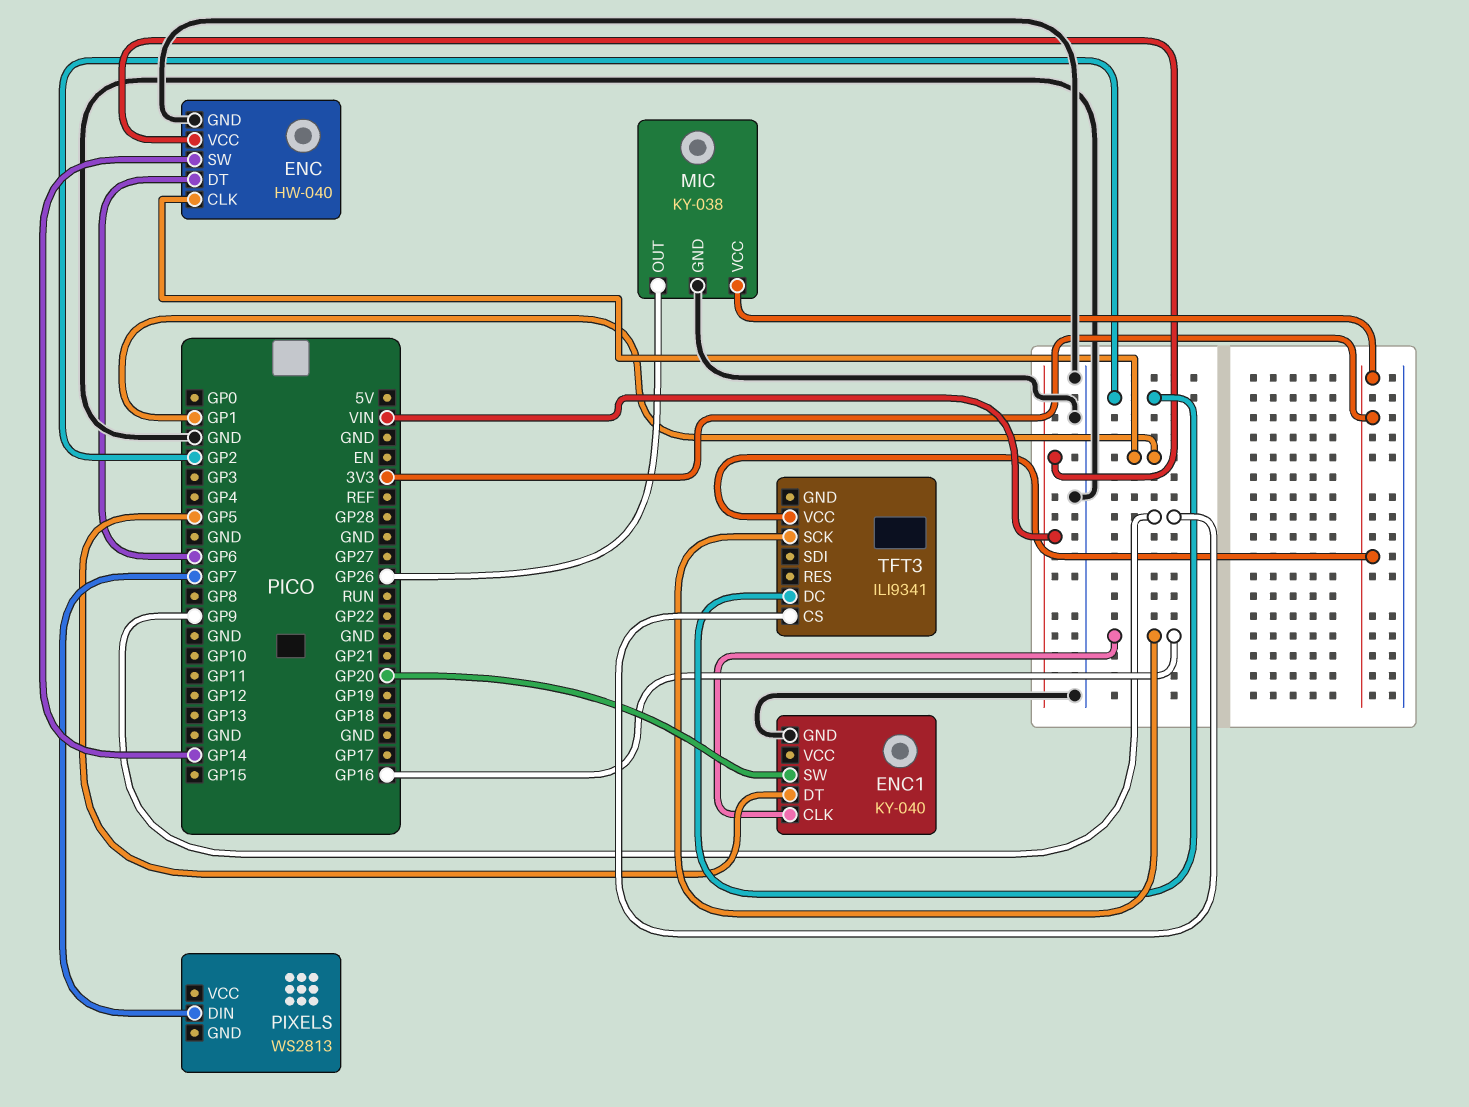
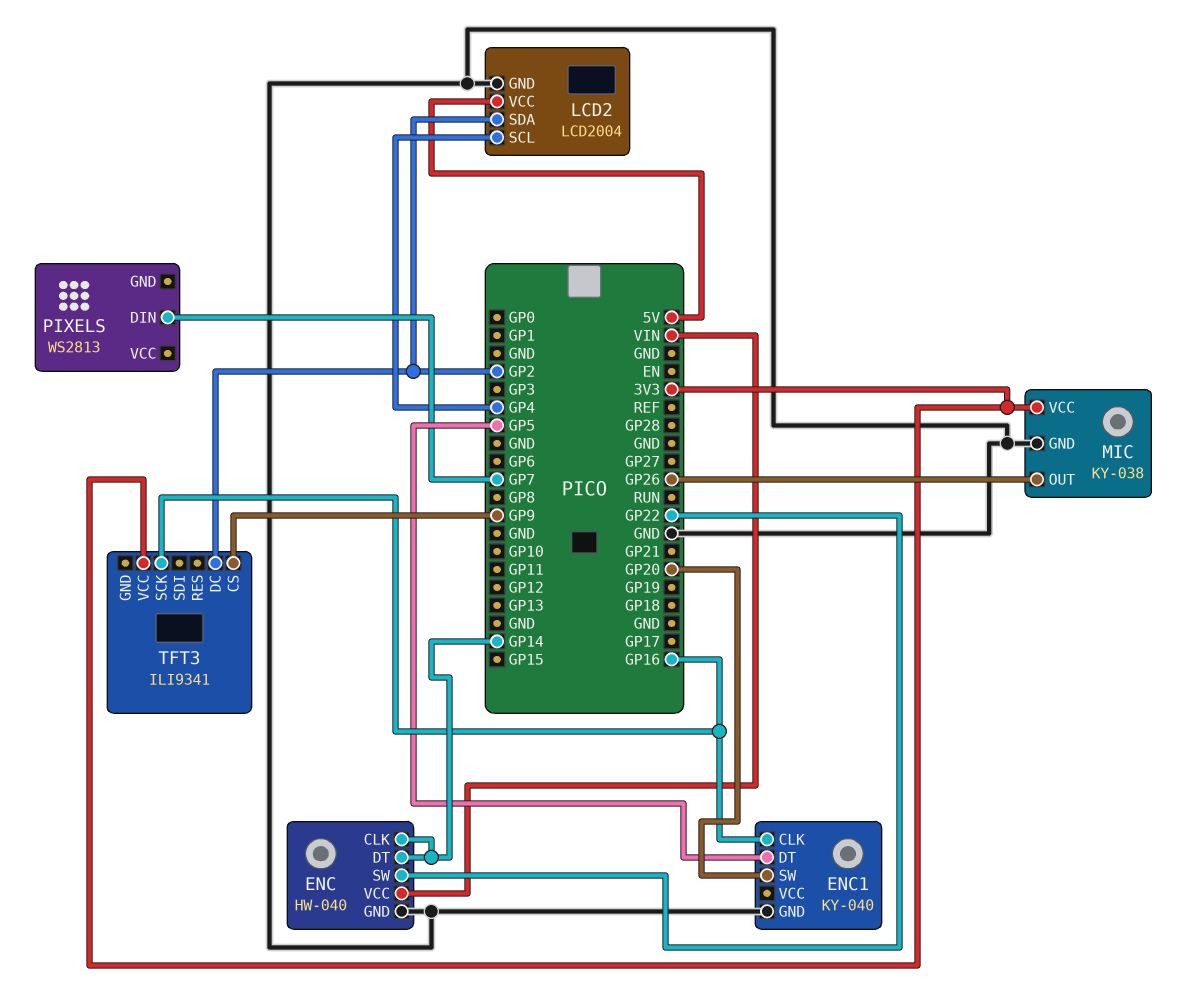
ENC pin CLK: GP1 -> GP14
ENC pin DT: GP6 -> GP14
ENC pin SW: GP14 -> GP22
LCD2: none -> LCD2004
LCD2 pin GND: none -> GND
LCD2 pin SCL: none -> GP4
LCD2 pin SDA: none -> GP2
LCD2 pin VCC: none -> 5V

